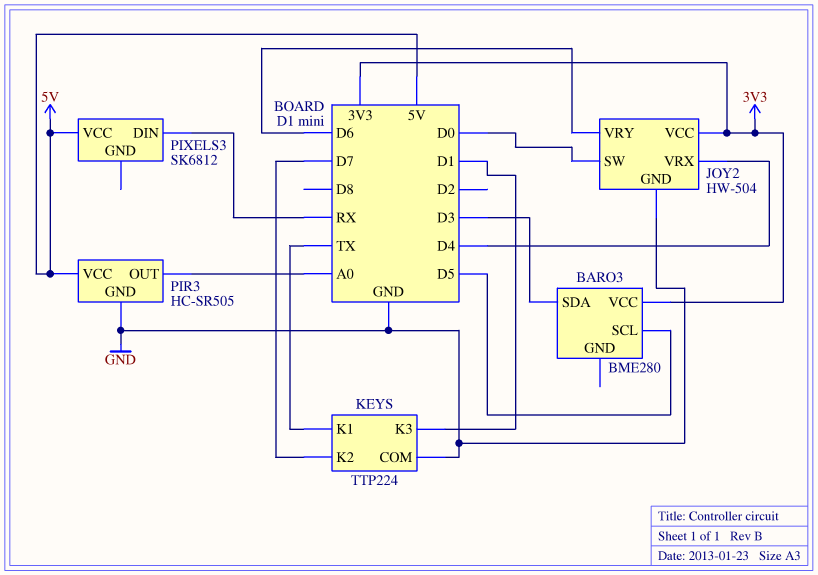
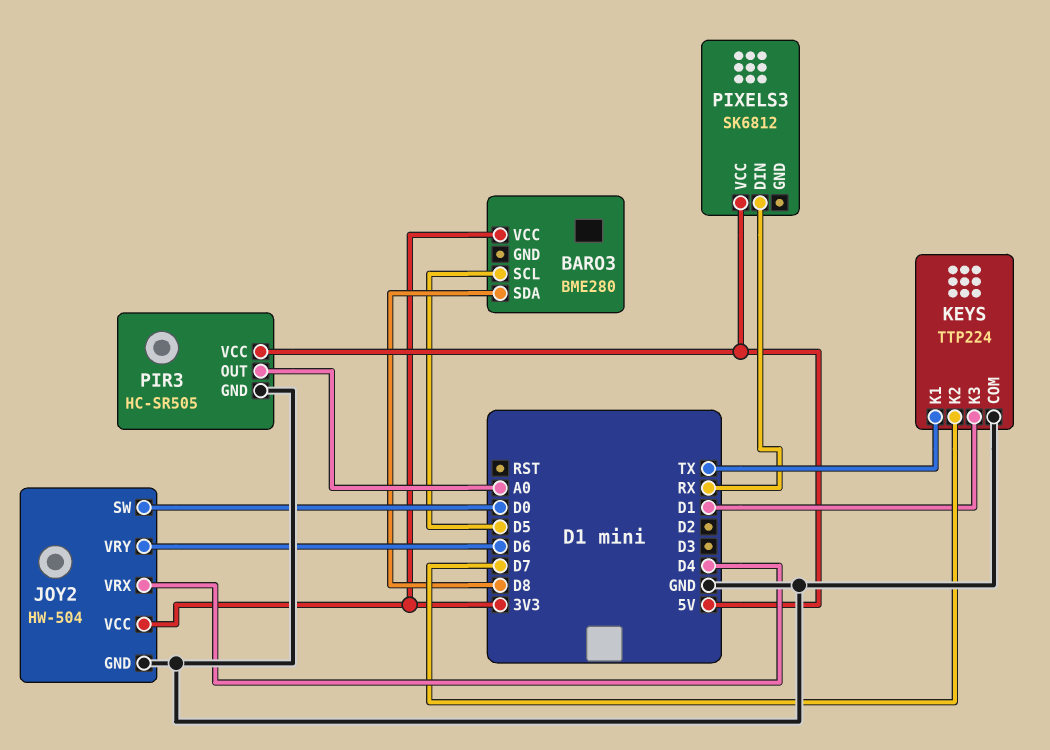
BARO3 pin SDA: D3 -> D8

